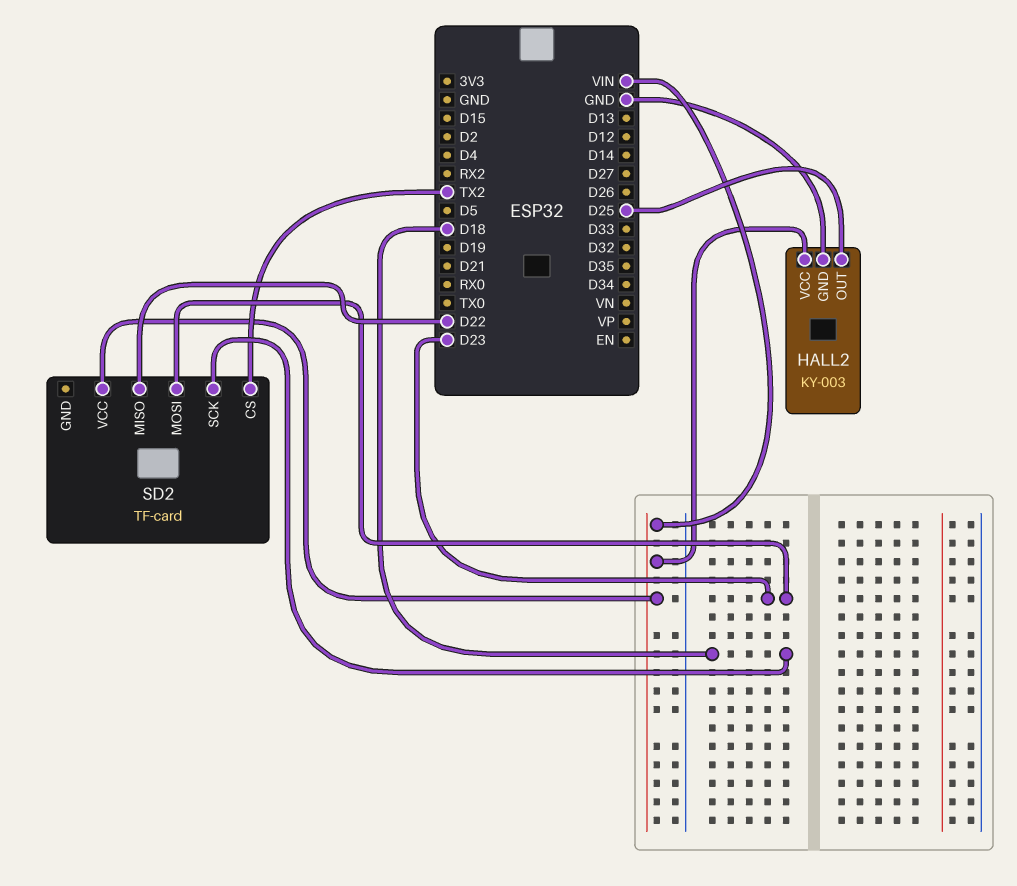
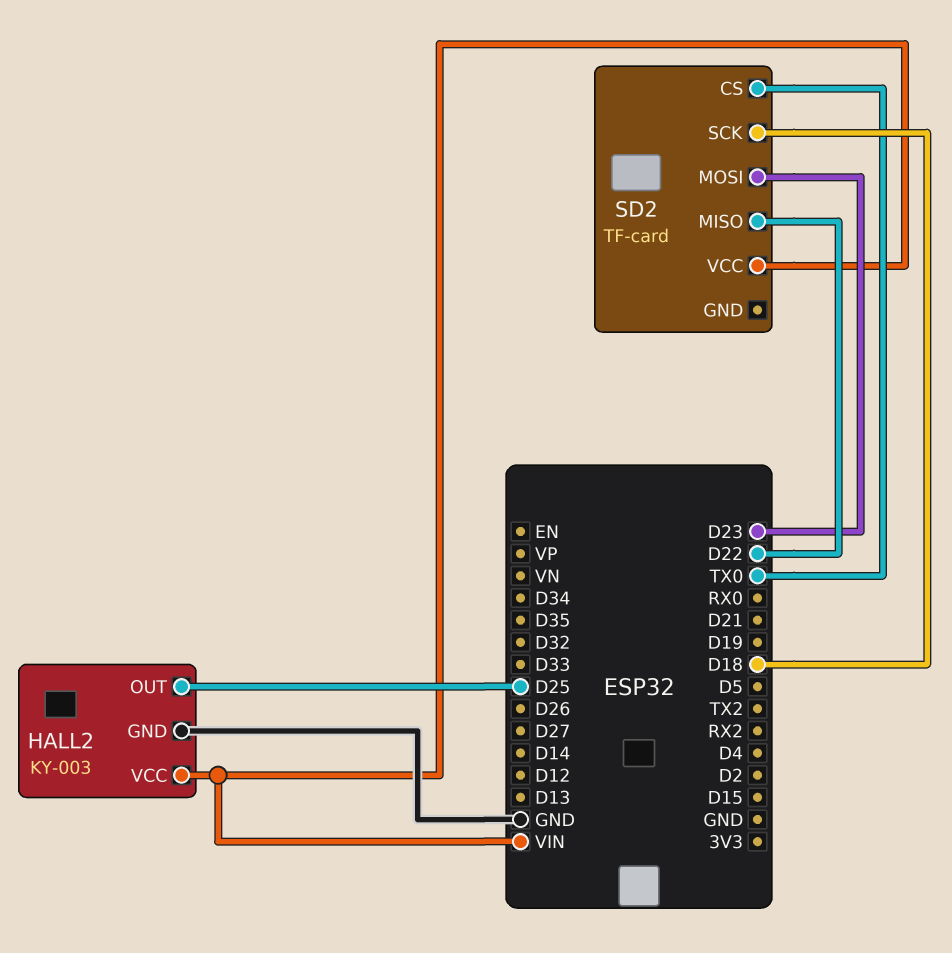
SD2 pin CS: TX2 -> TX0

